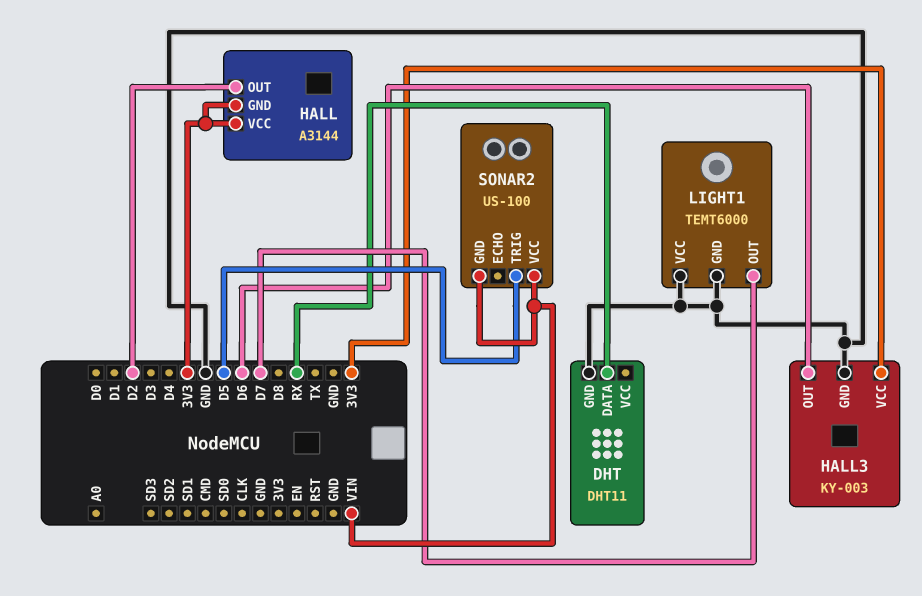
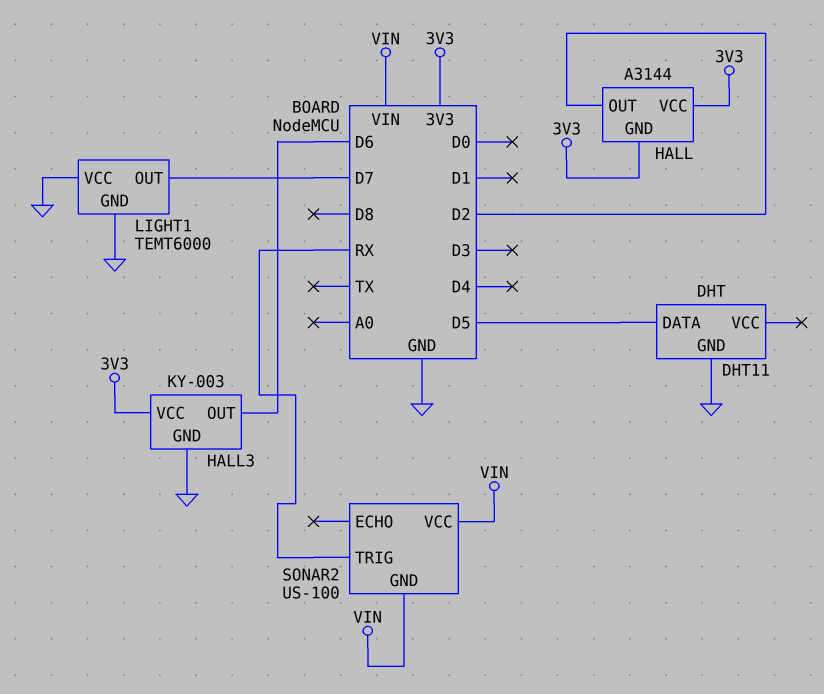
DHT pin DATA: RX -> D5
SONAR2 pin TRIG: D5 -> RX

